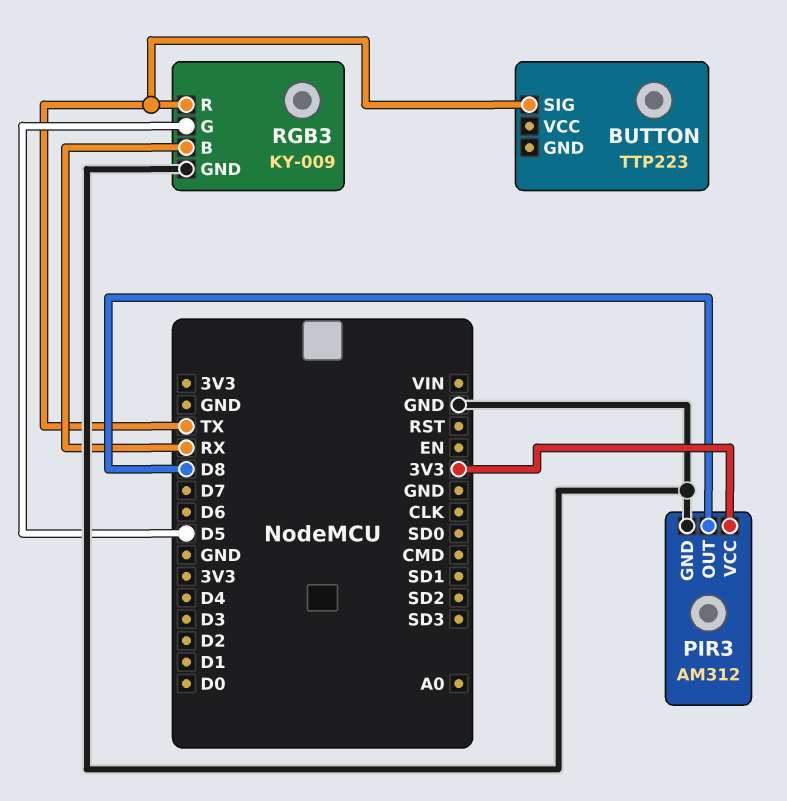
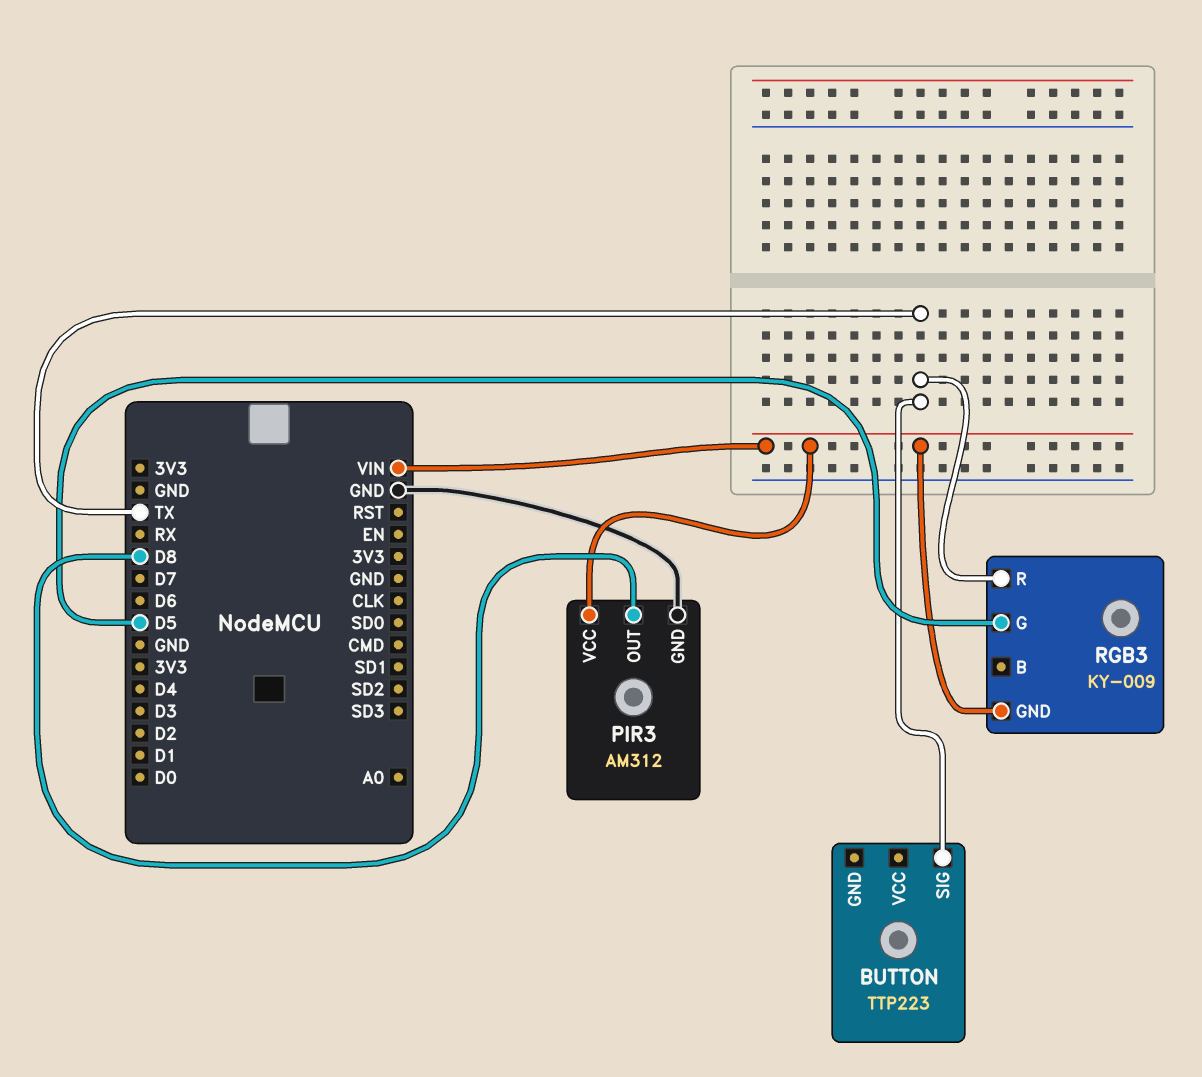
PIR3 pin VCC: 3V3 -> VIN
RGB3 pin B: RX -> none
RGB3 pin GND: GND -> VIN

